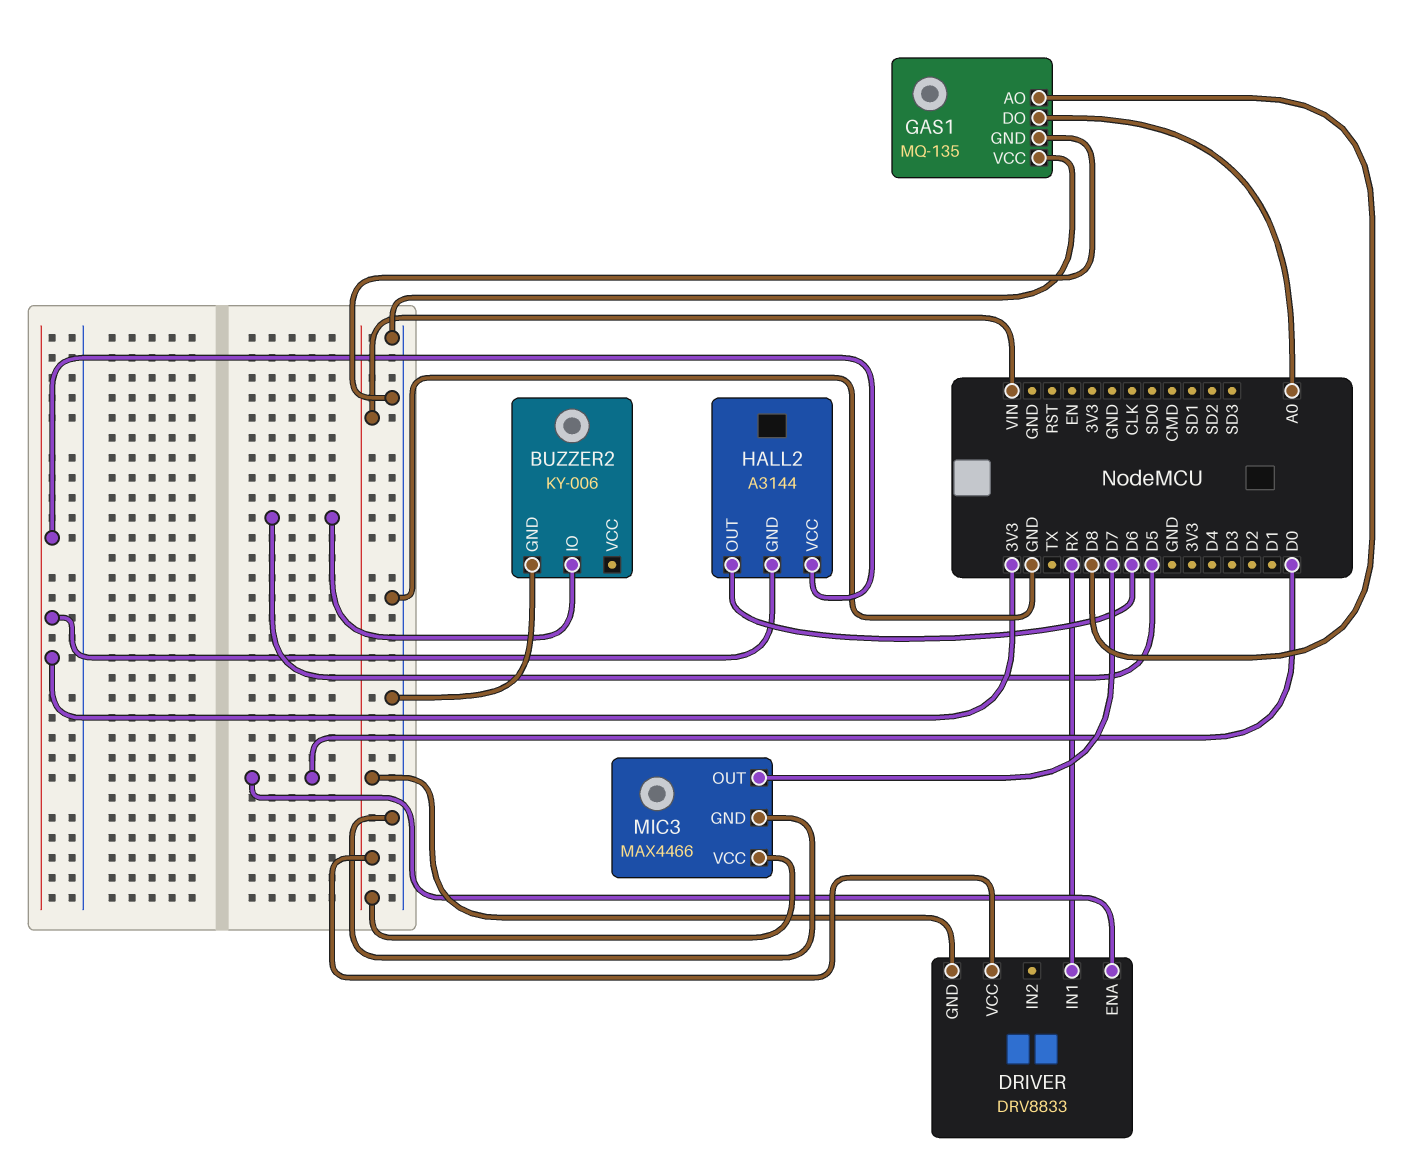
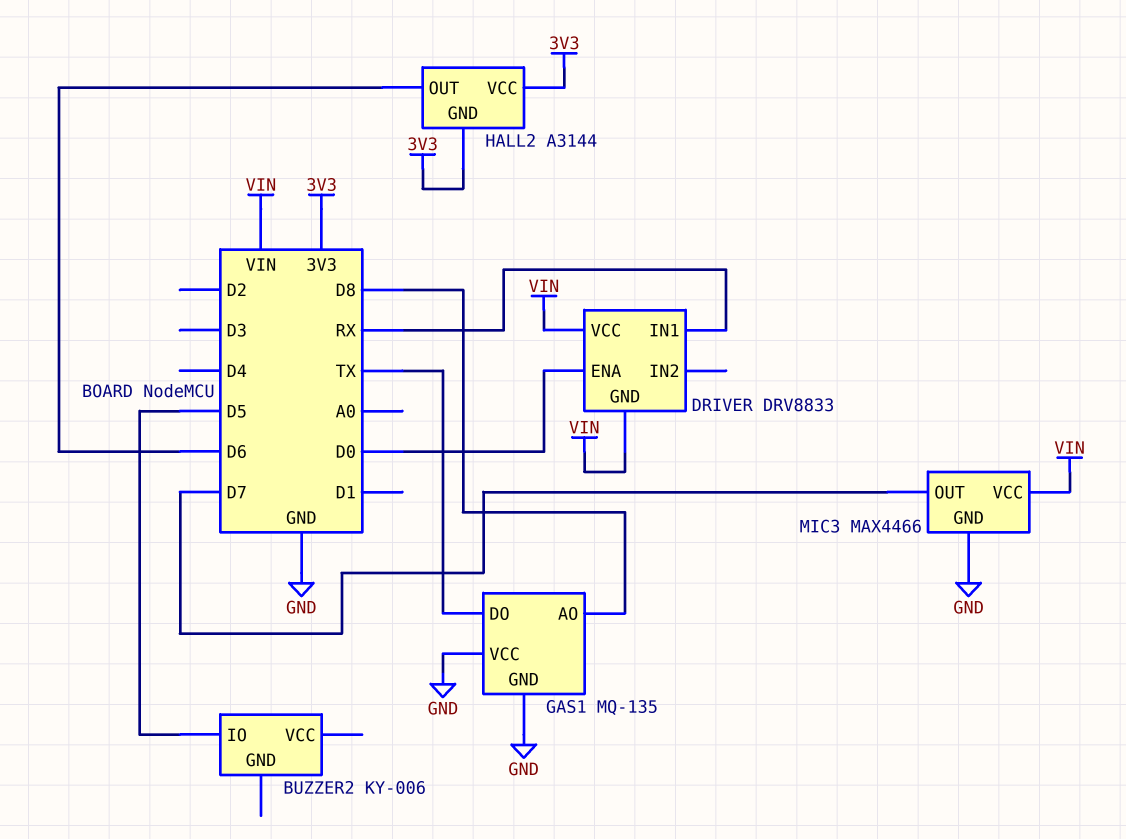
BUZZER2 pin GND: GND -> none
GAS1 pin DO: A0 -> TX

